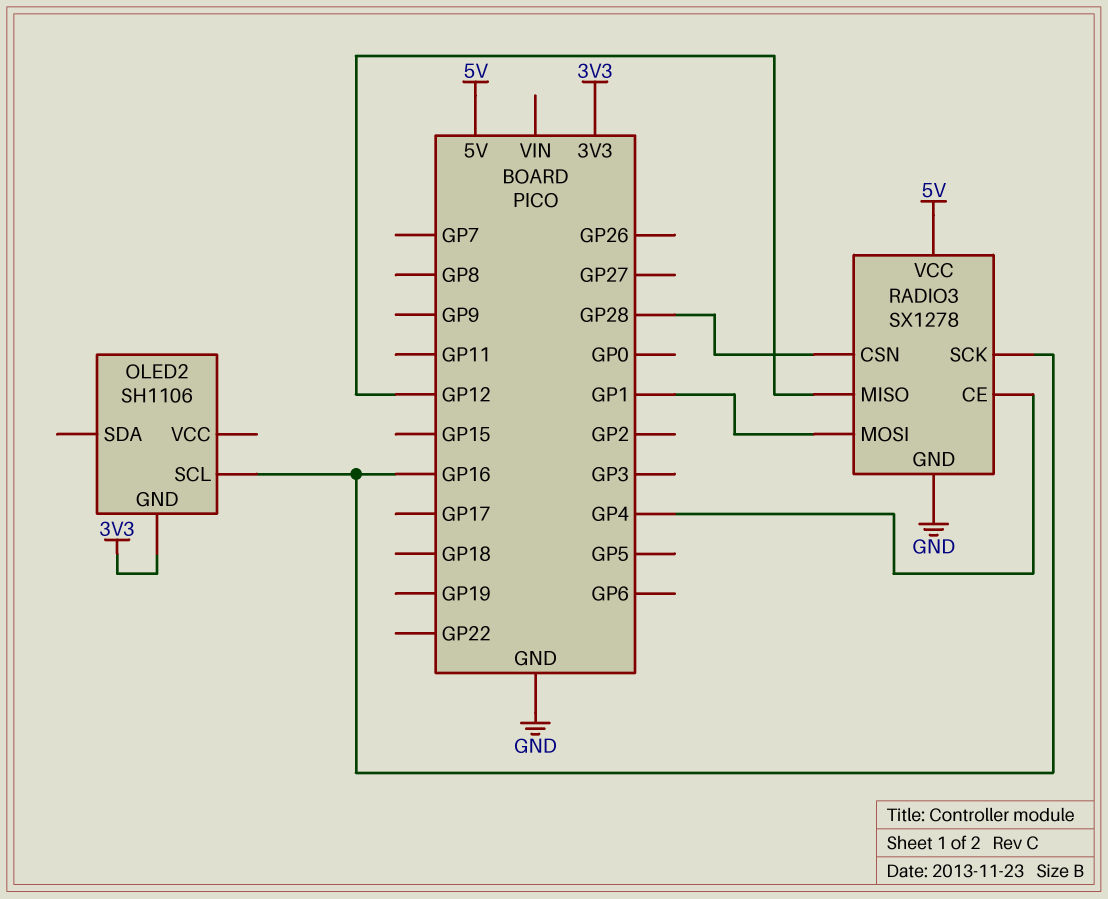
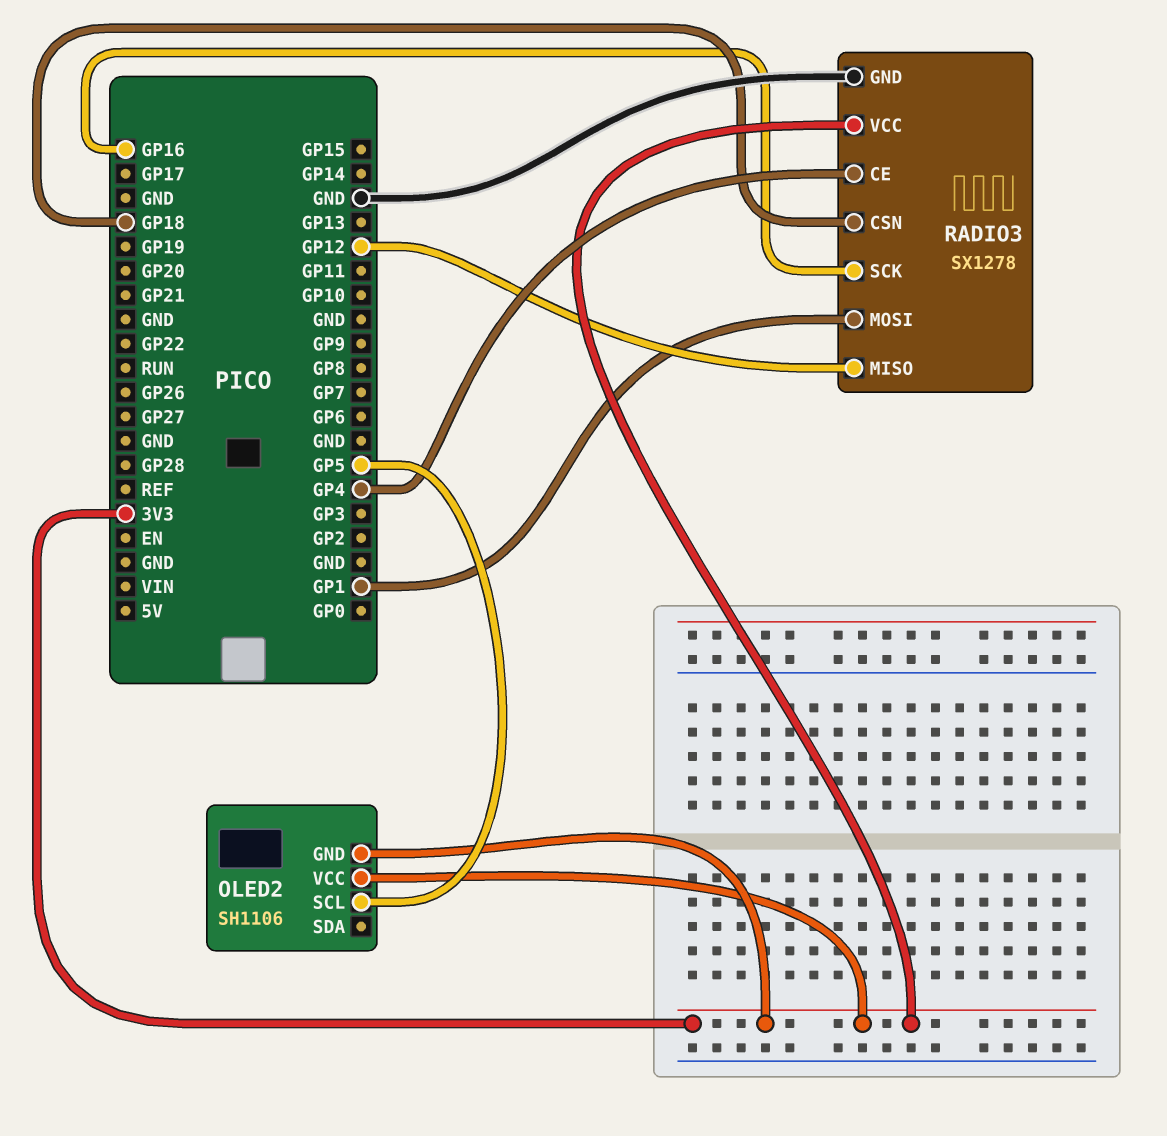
OLED2 pin SCL: GP16 -> GP5
OLED2 pin VCC: none -> 3V3
RADIO3 pin CSN: GP28 -> GP18
RADIO3 pin VCC: 5V -> 3V3

